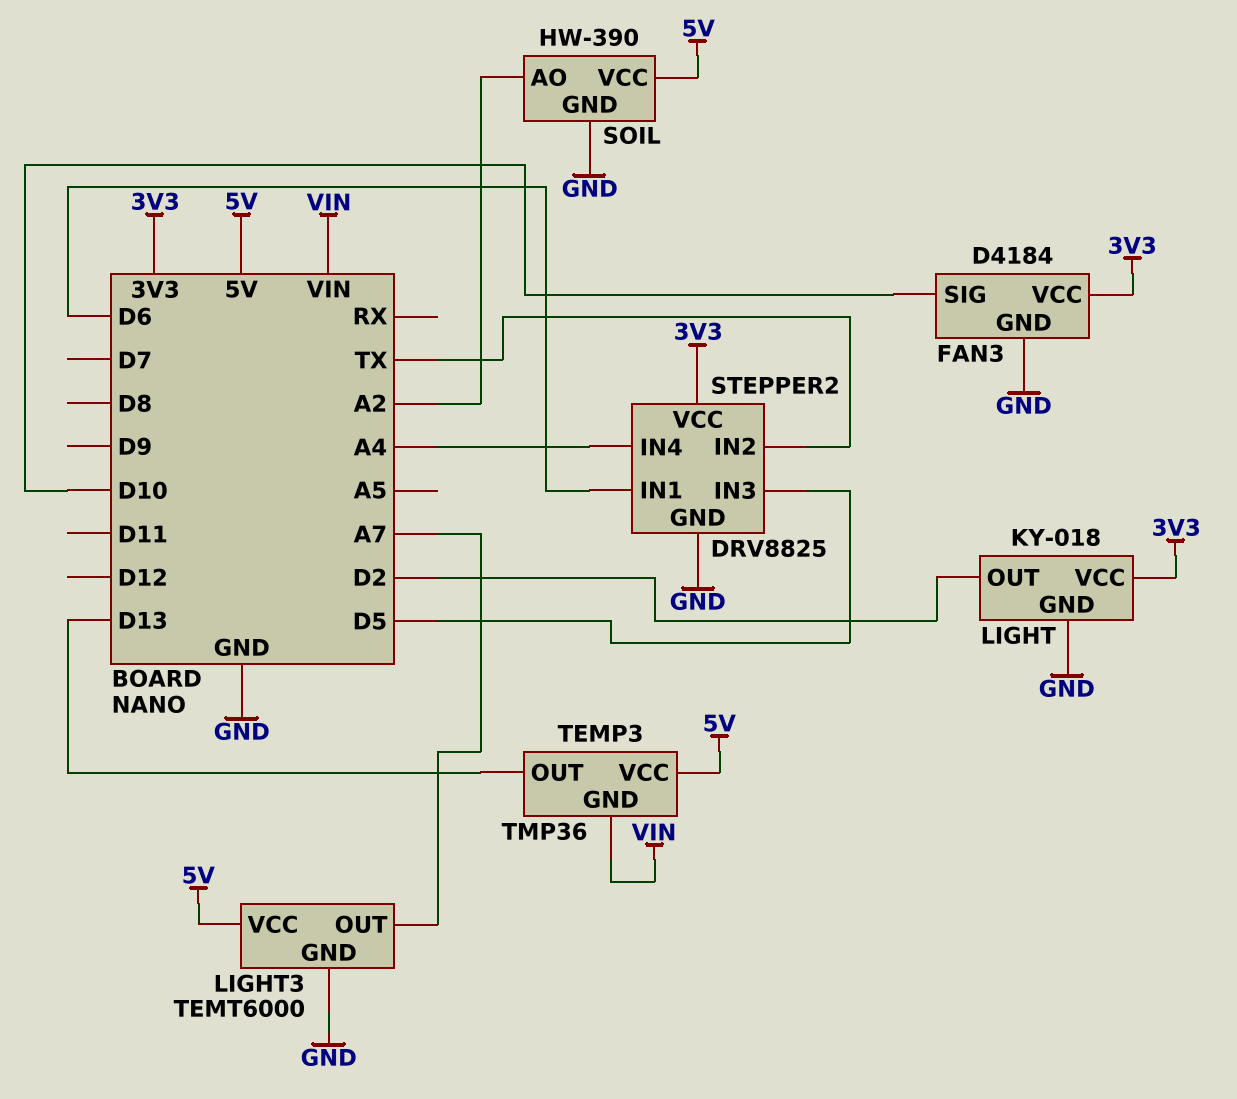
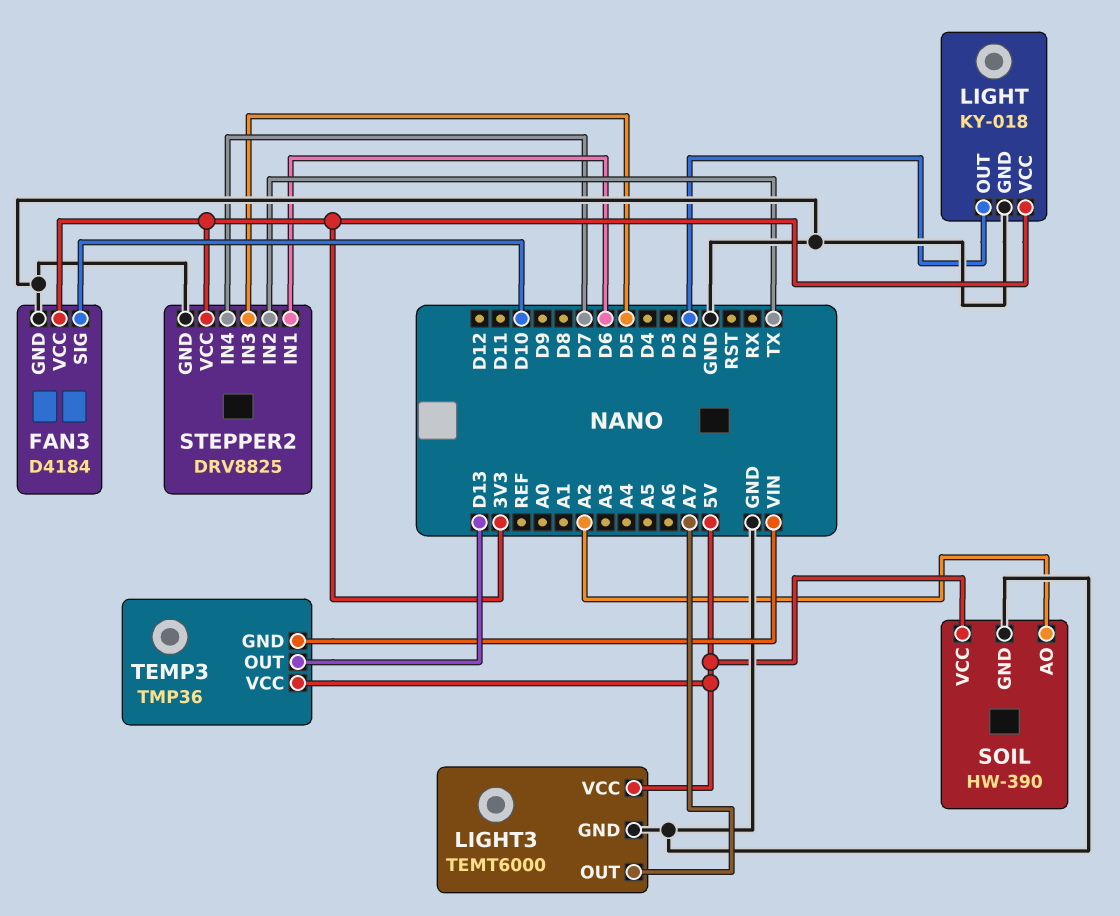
STEPPER2 pin IN4: A4 -> D7

